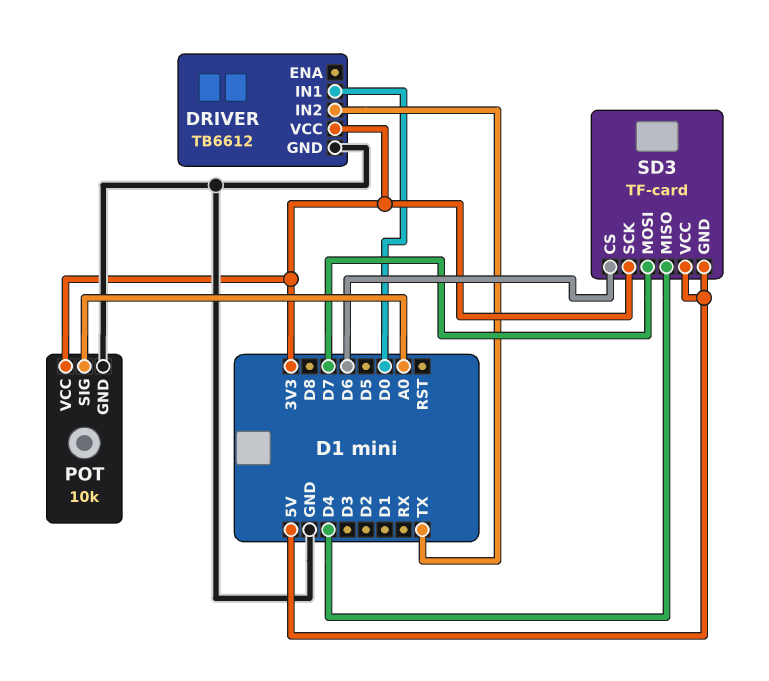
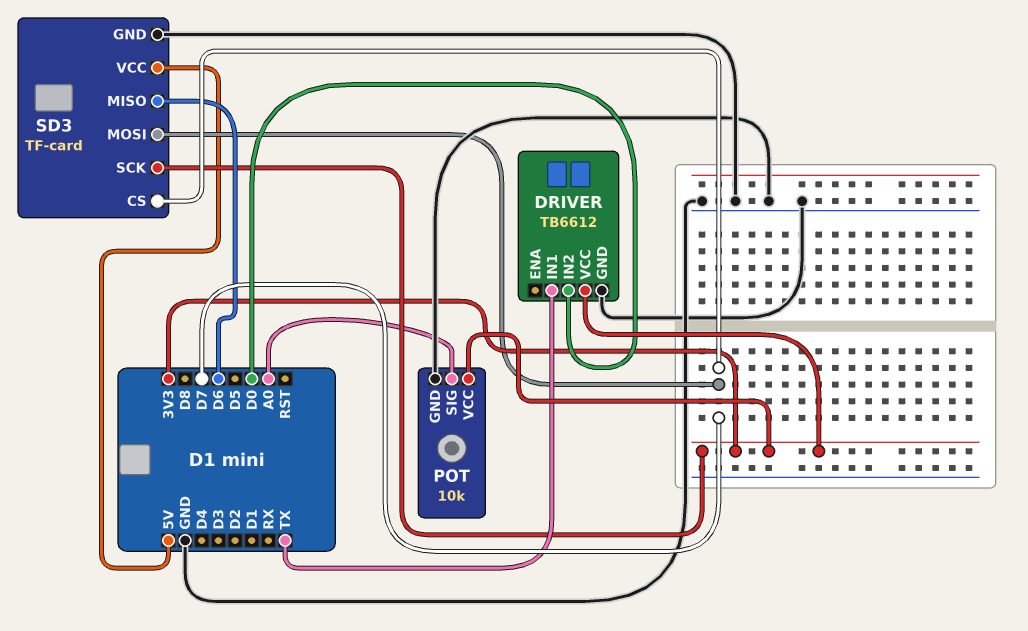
DRIVER pin IN1: D0 -> TX
DRIVER pin IN2: TX -> D0
SD3 pin CS: D6 -> D7
SD3 pin GND: 5V -> GND
SD3 pin MISO: D4 -> D6

